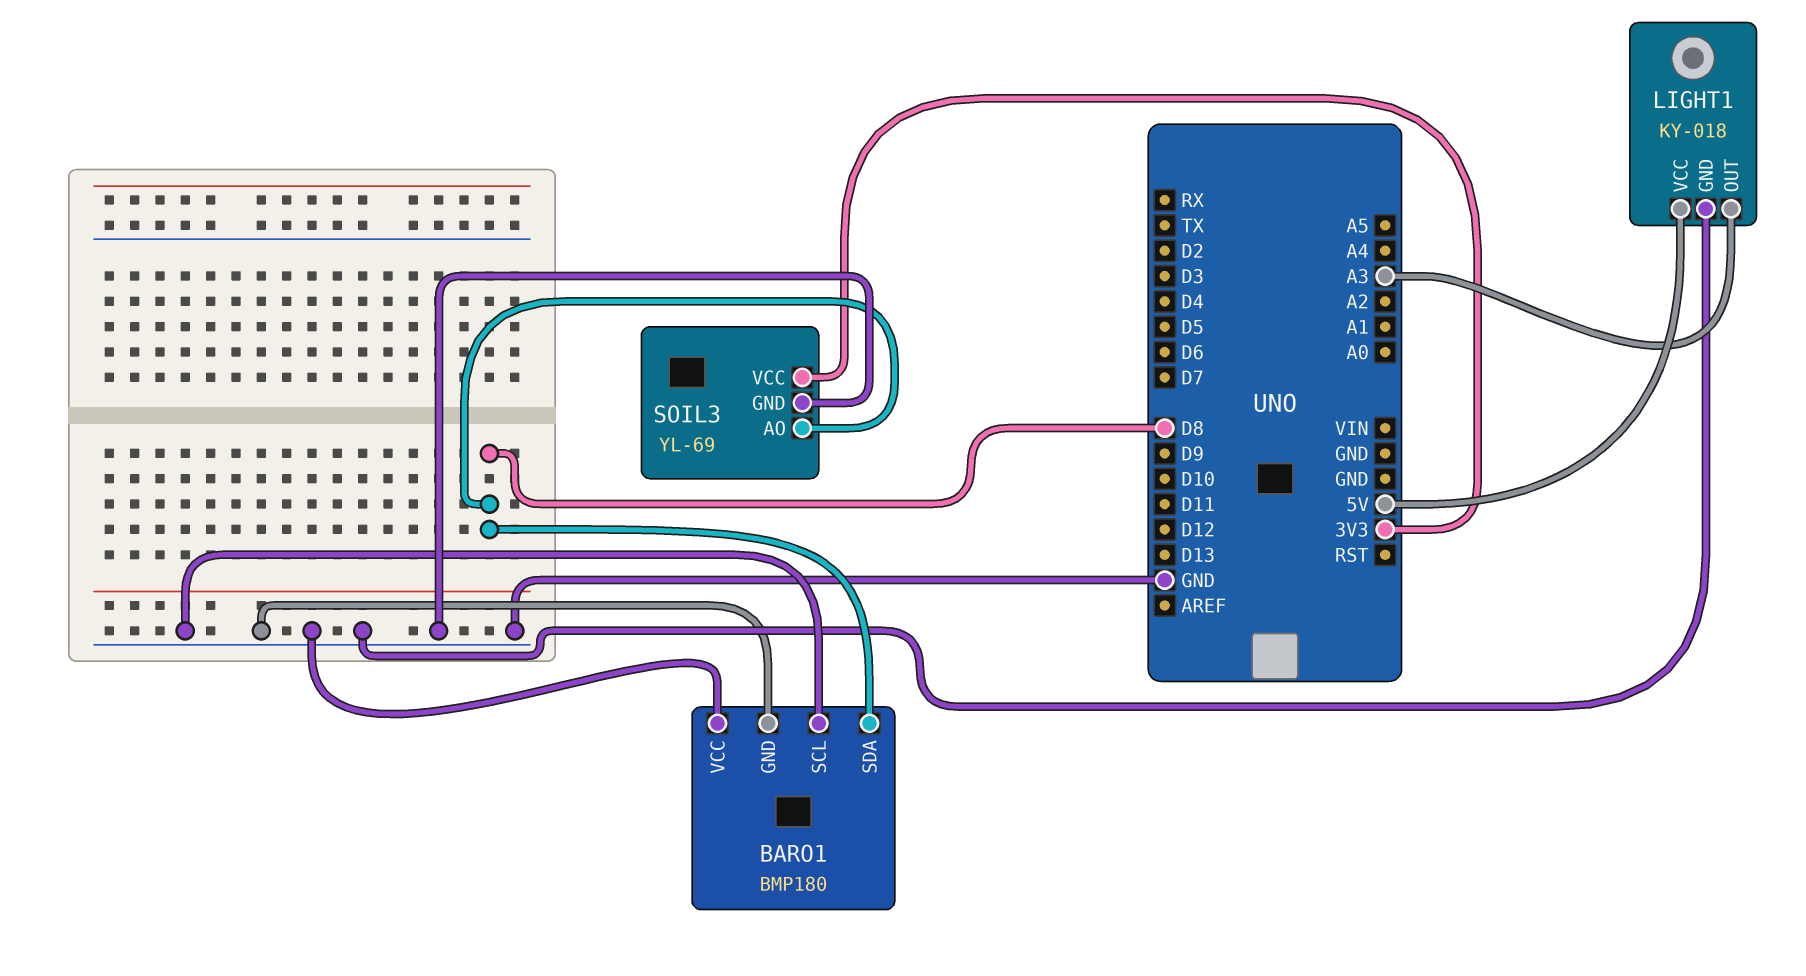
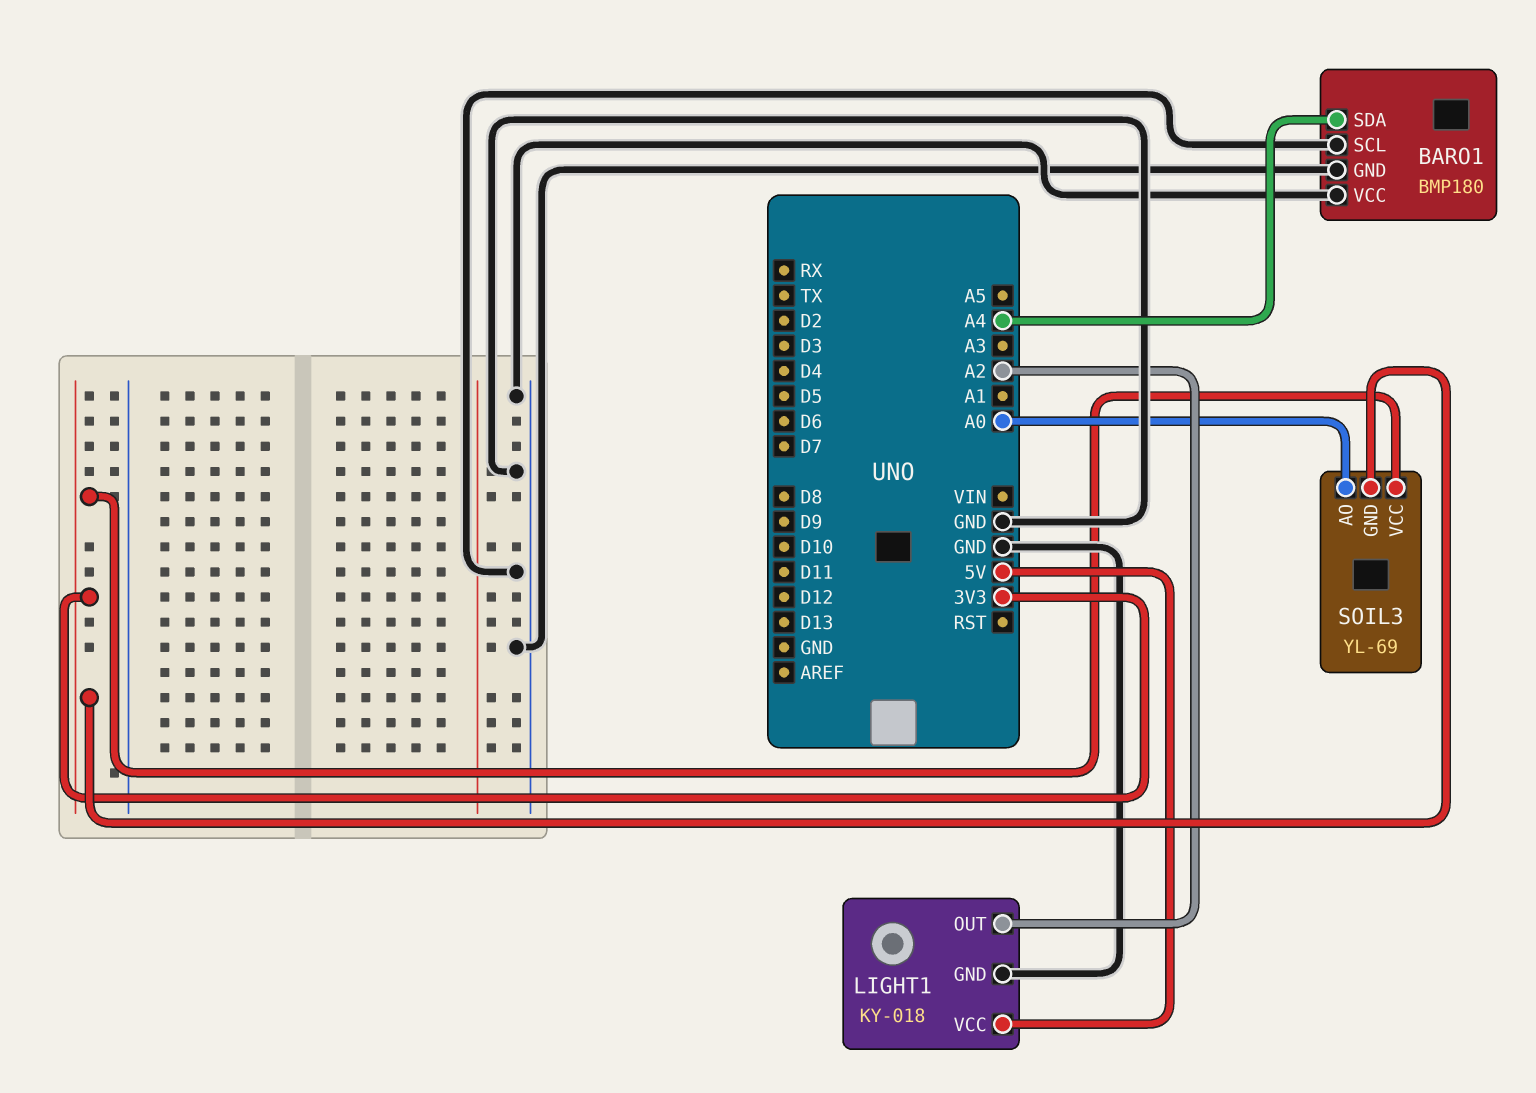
BARO1 pin SDA: D8 -> A4
LIGHT1 pin OUT: A3 -> A2
SOIL3 pin AO: D8 -> A0
SOIL3 pin GND: GND -> 3V3

